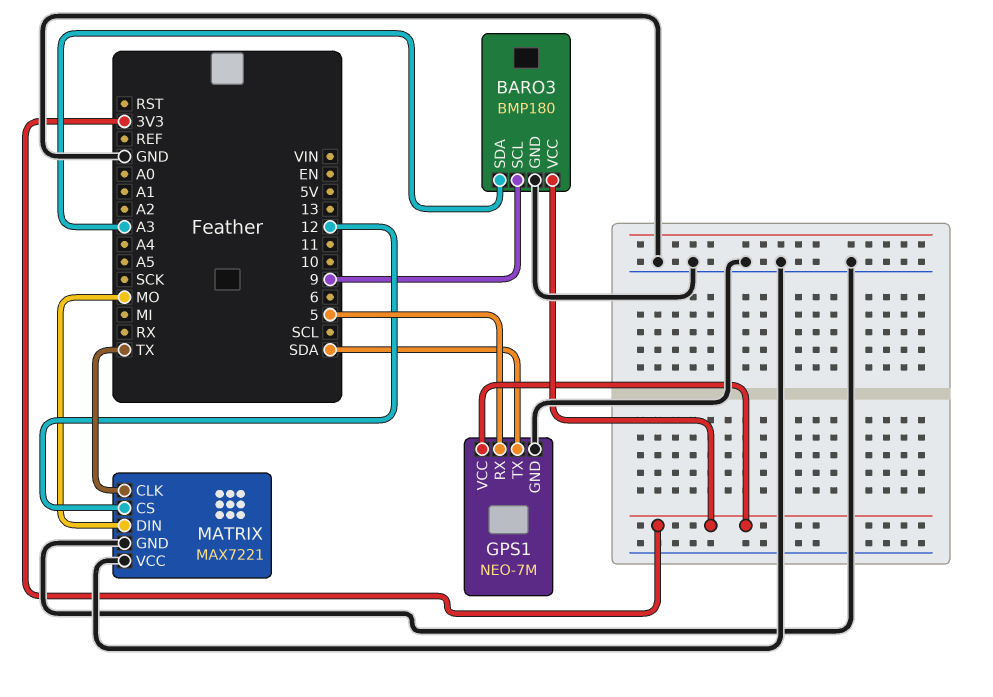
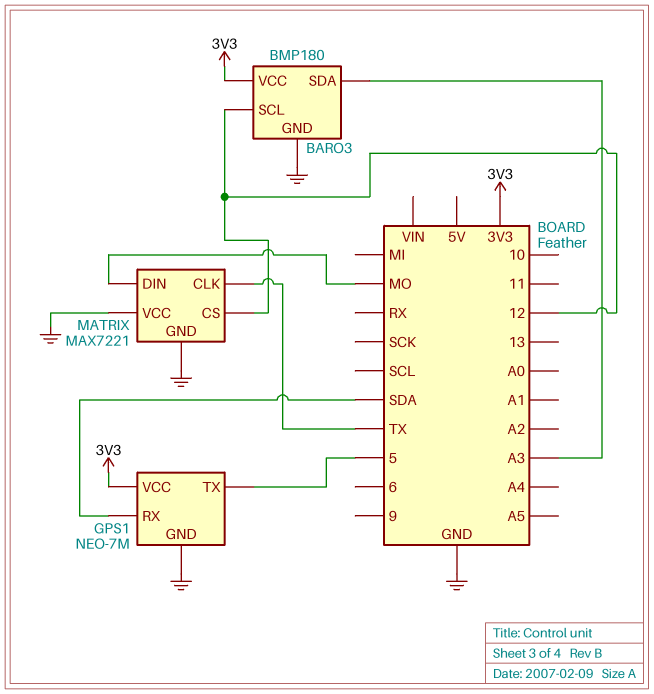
BARO3 pin SCL: 9 -> 12
GPS1 pin RX: 5 -> SDA
GPS1 pin TX: SDA -> 5

